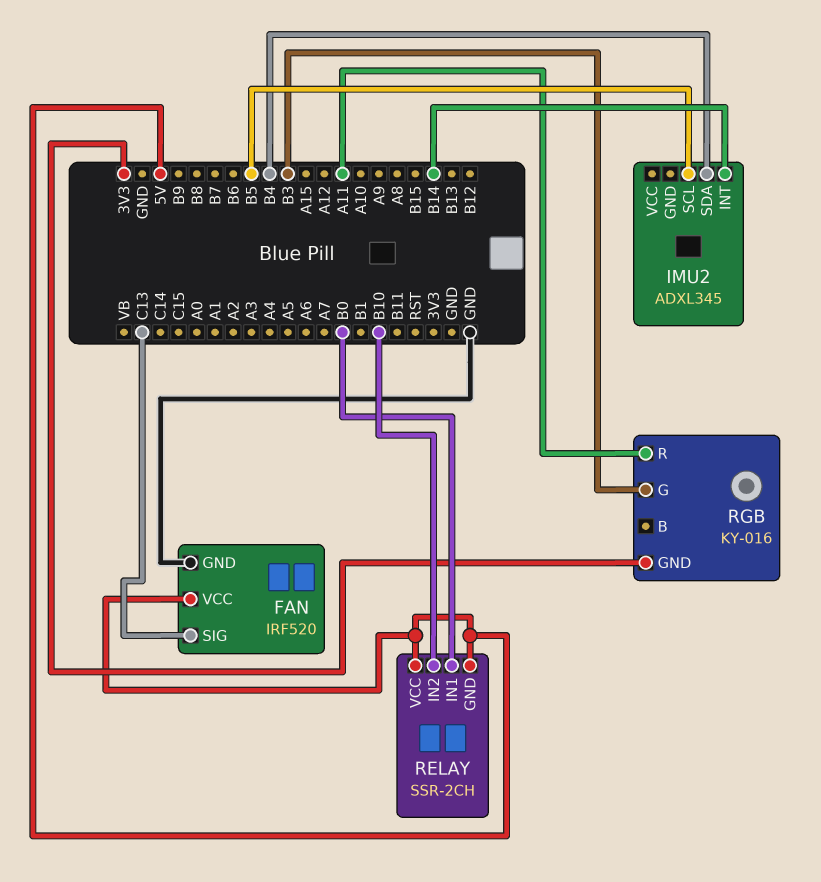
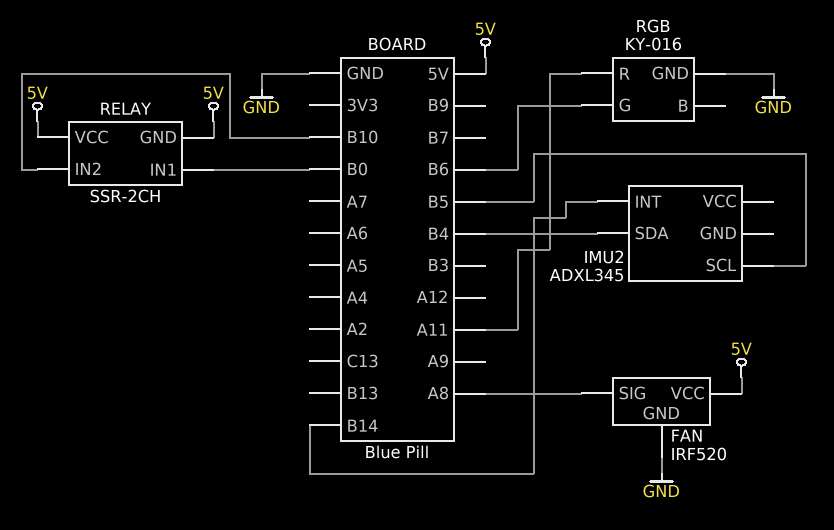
FAN pin SIG: C13 -> A8
RGB pin G: B3 -> B6
RGB pin GND: 3V3 -> GND

